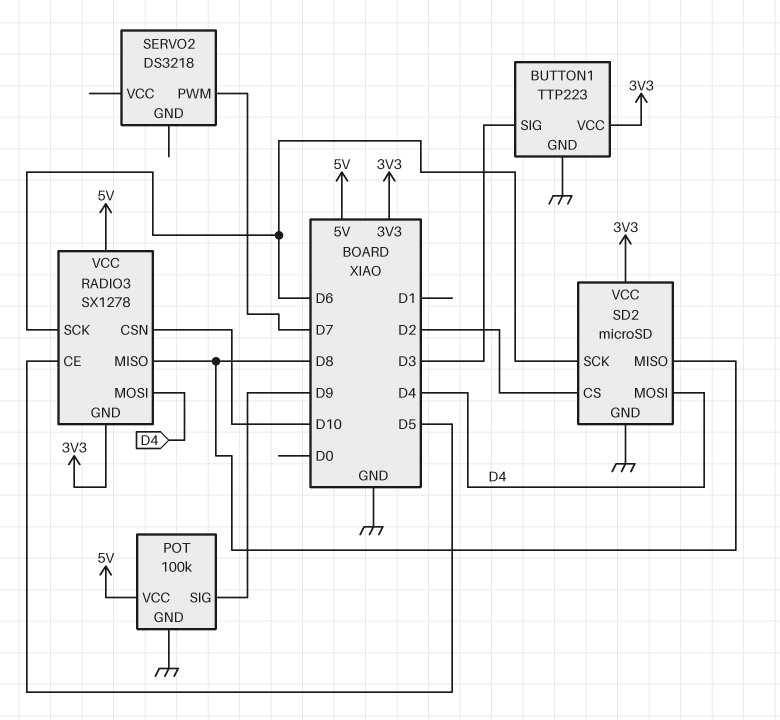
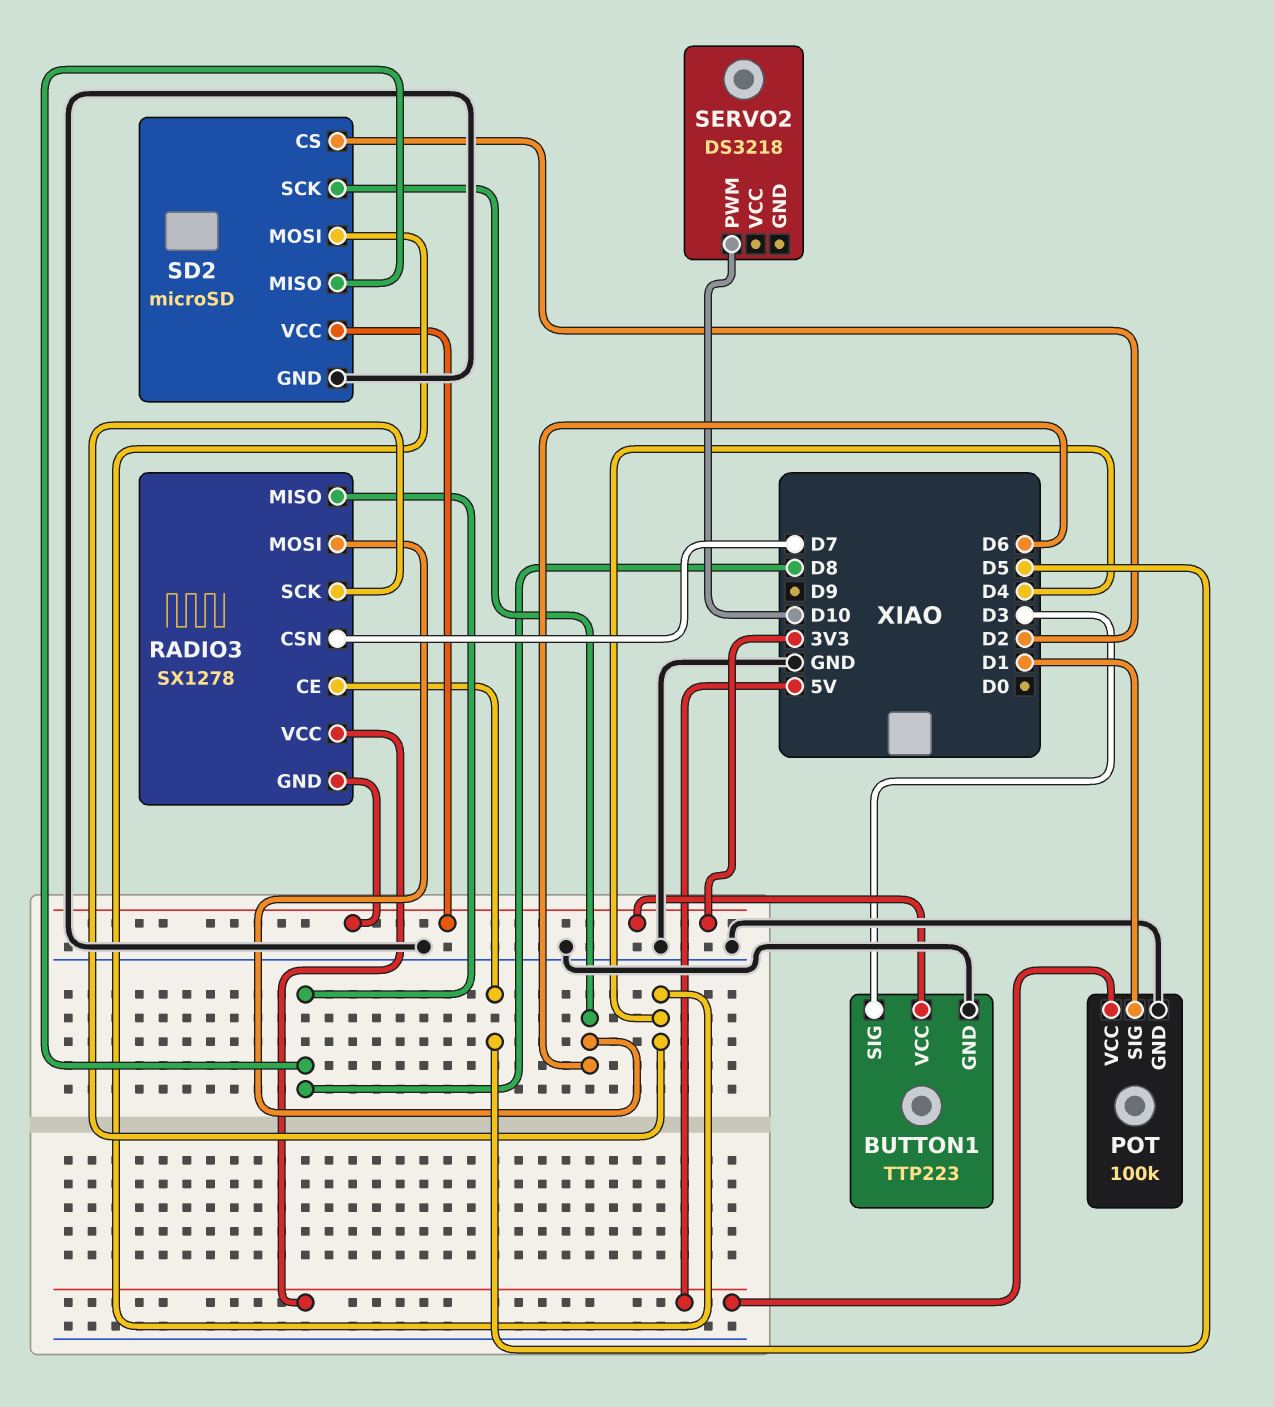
POT pin SIG: D9 -> D1
RADIO3 pin CSN: D10 -> D7
RADIO3 pin MOSI: D4 -> D6
RADIO3 pin SCK: D6 -> D4
SERVO2 pin PWM: D7 -> D10

